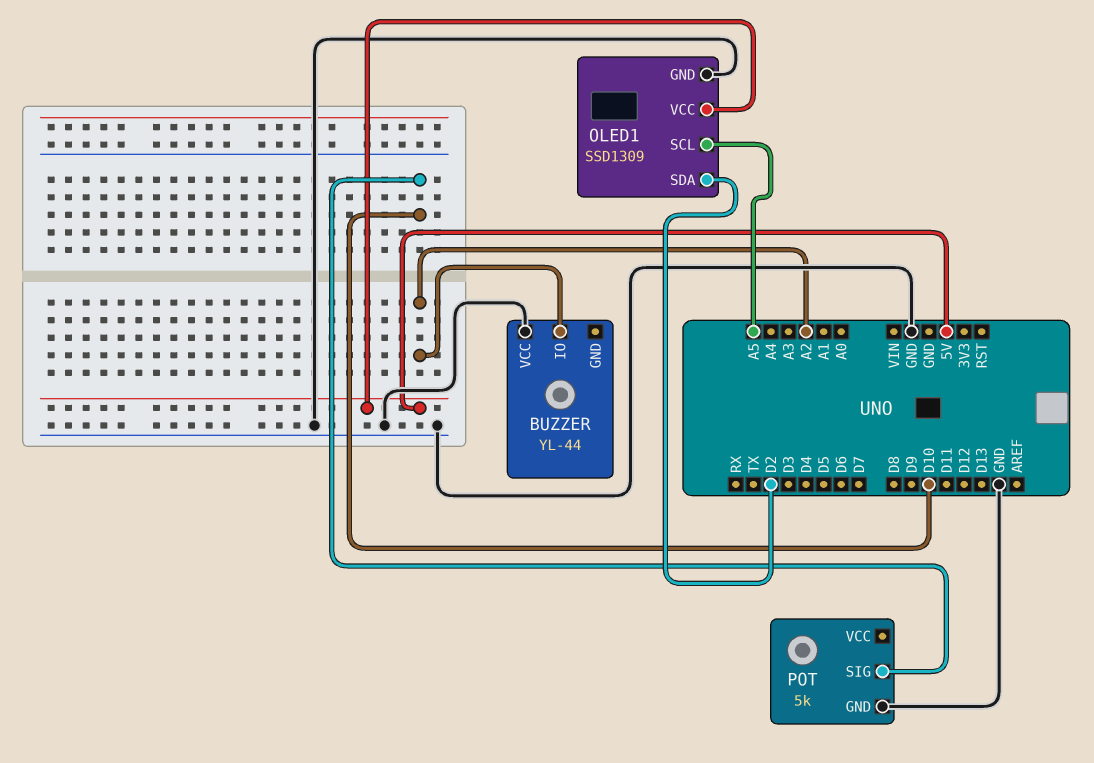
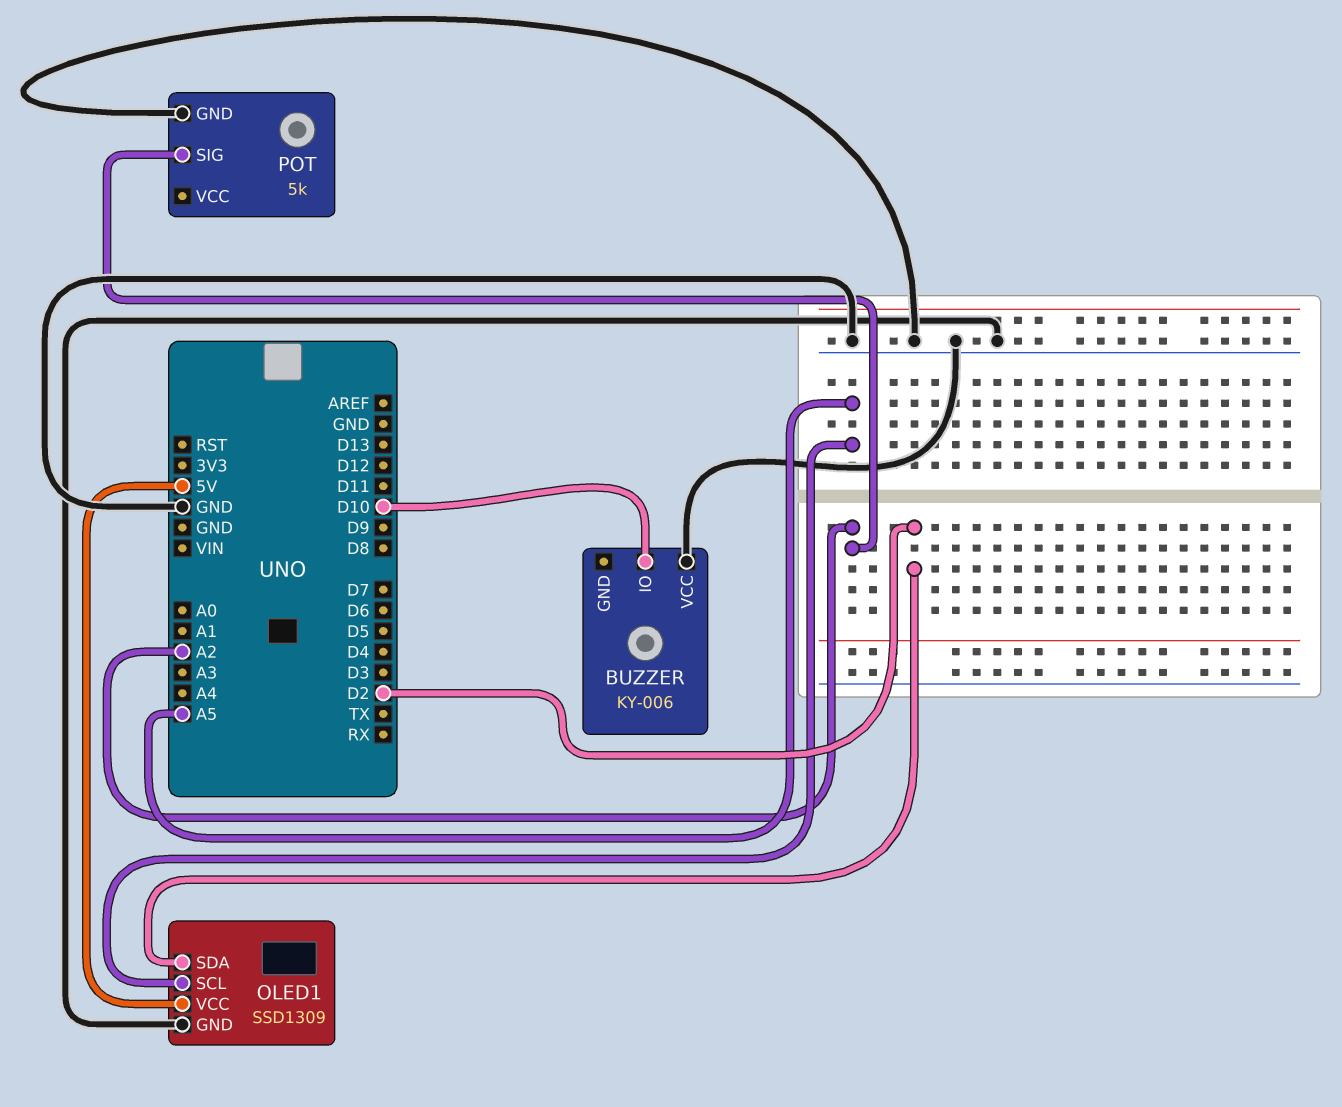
BUZZER: YL-44 -> KY-006
BUZZER pin IO: A2 -> D10
POT pin SIG: D10 -> A2

